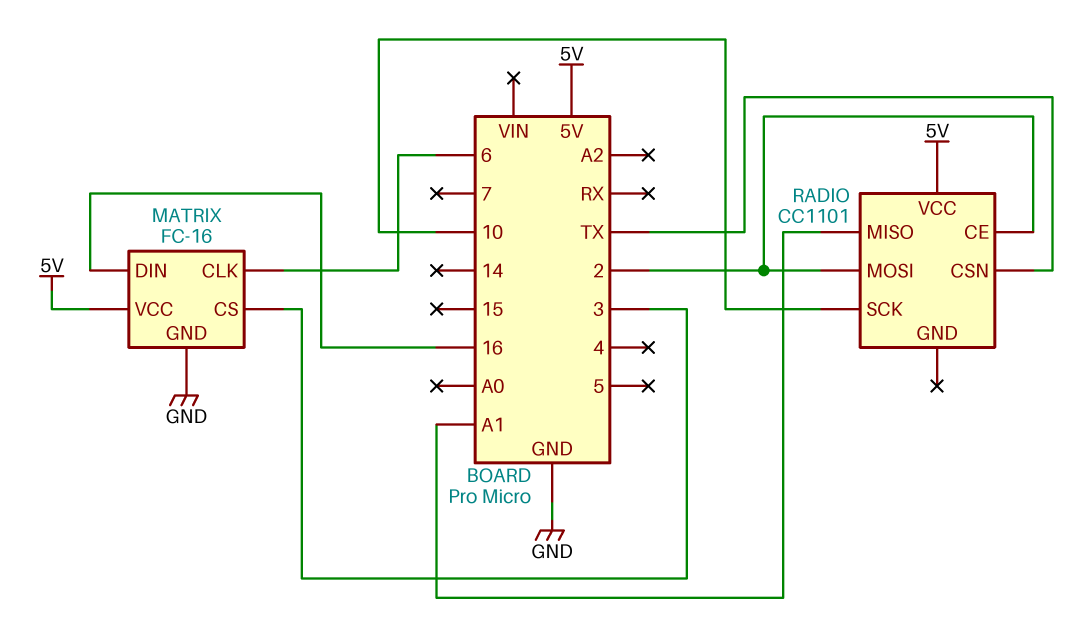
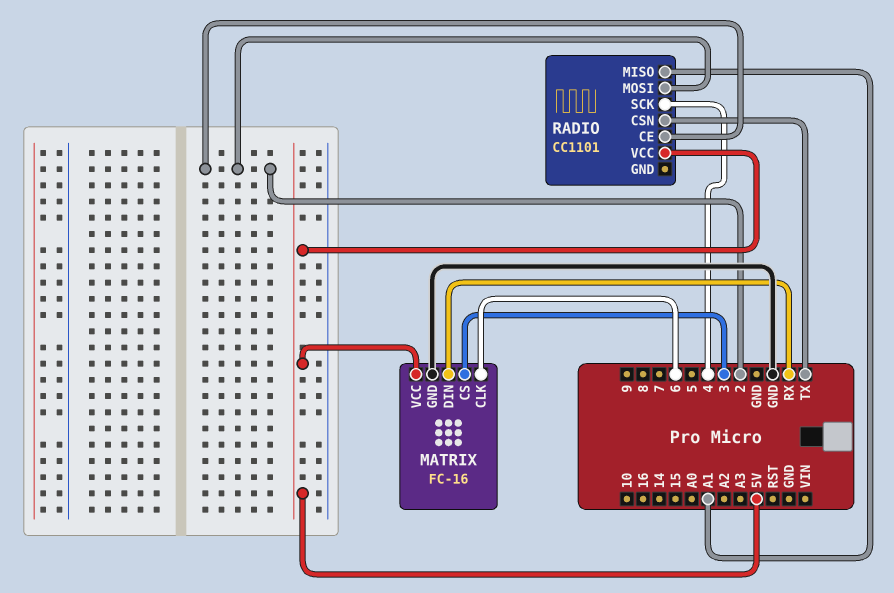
MATRIX pin DIN: 16 -> RX
RADIO pin SCK: 10 -> 4

